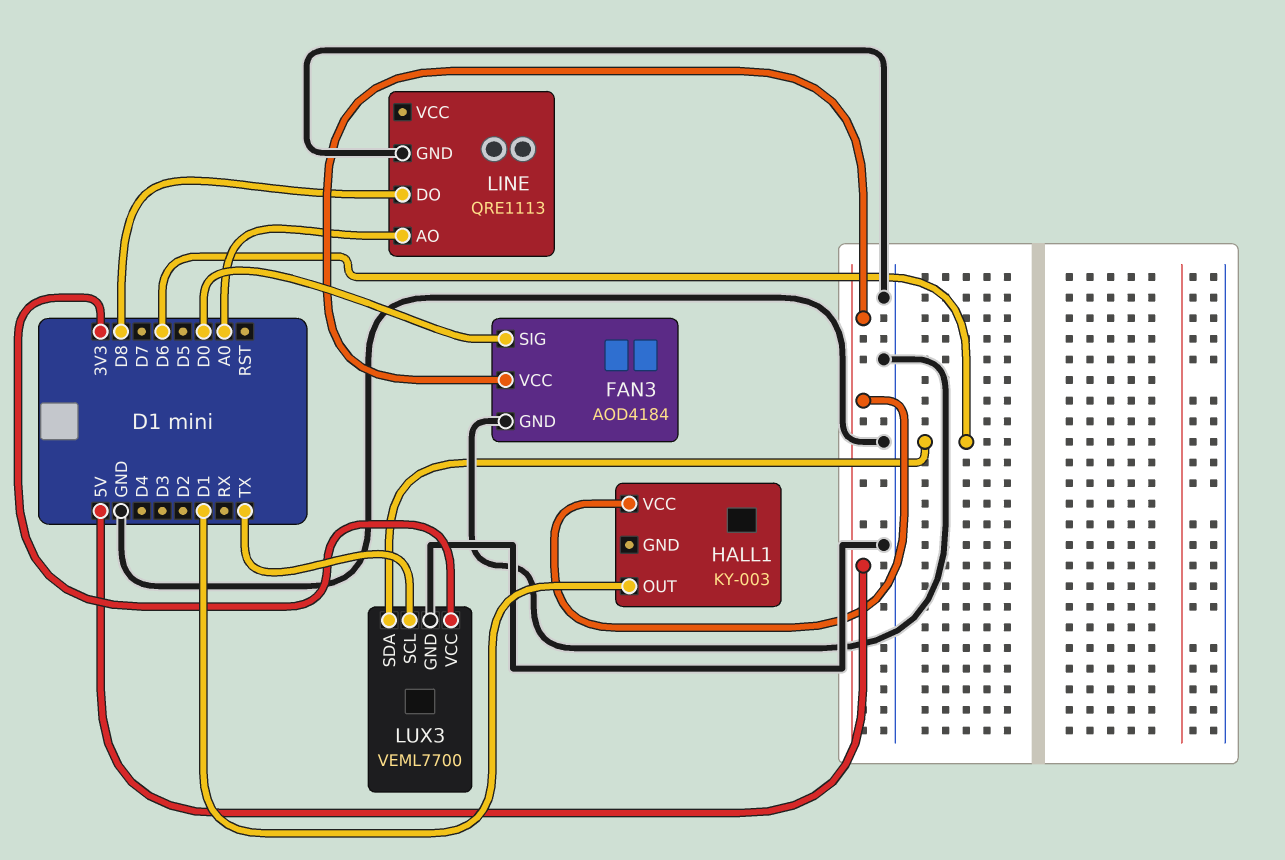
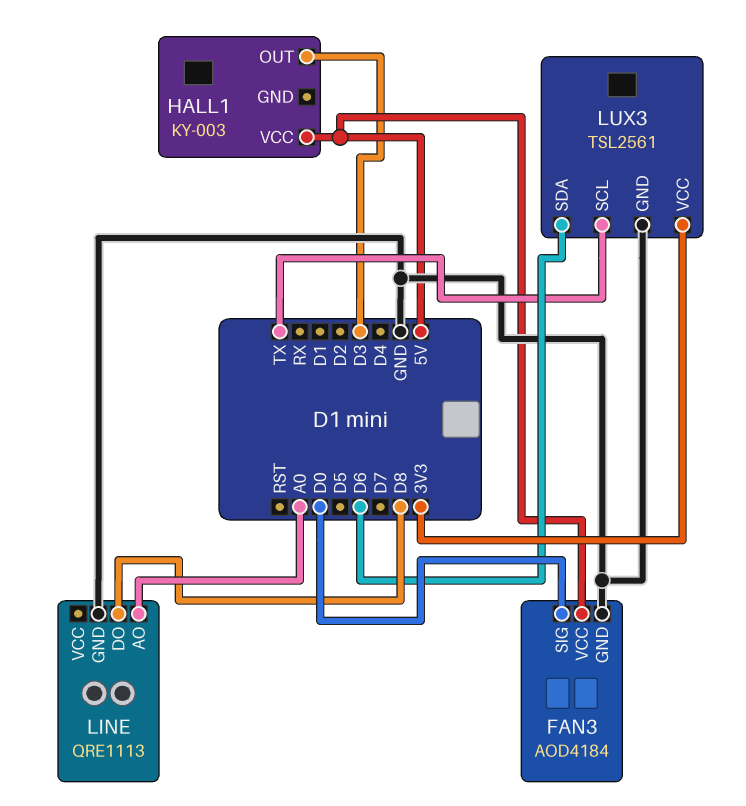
HALL1 pin OUT: D1 -> D3
LUX3: VEML7700 -> TSL2561

